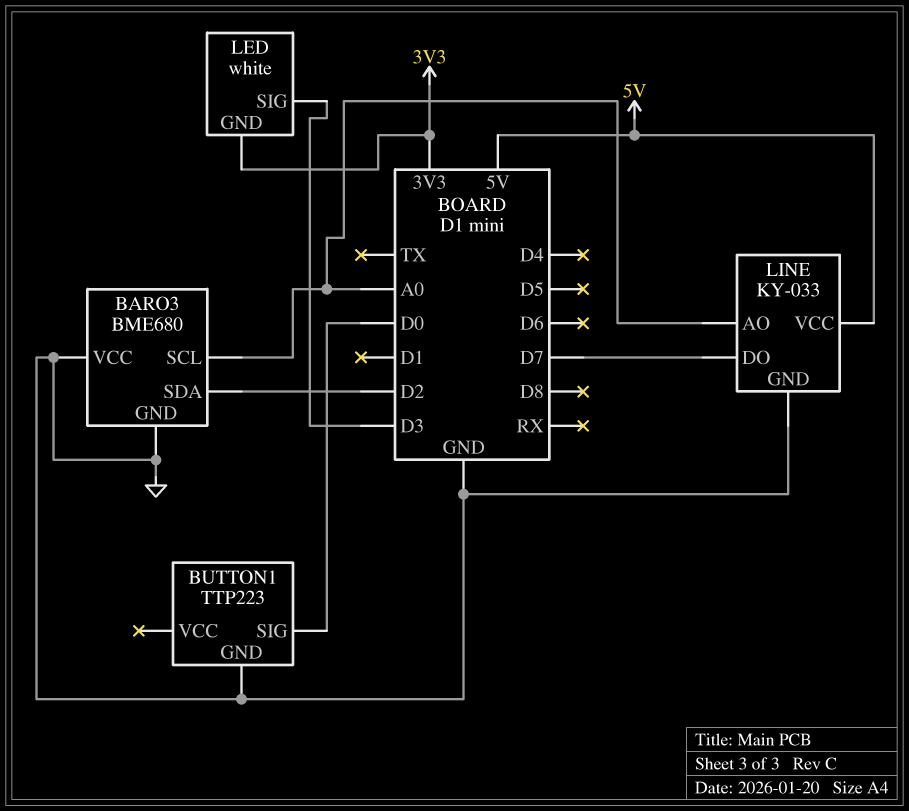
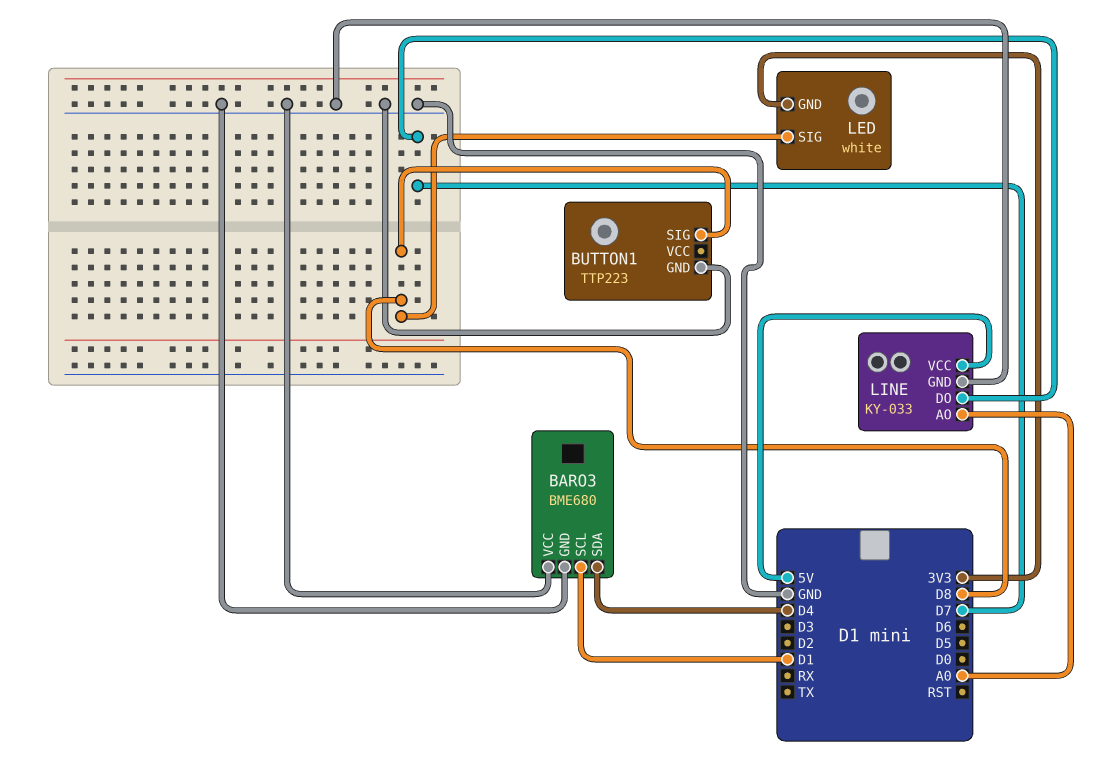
BARO3 pin SCL: A0 -> D1
BARO3 pin SDA: D2 -> D4
BUTTON1 pin SIG: D0 -> D8
LED pin SIG: D3 -> D8

